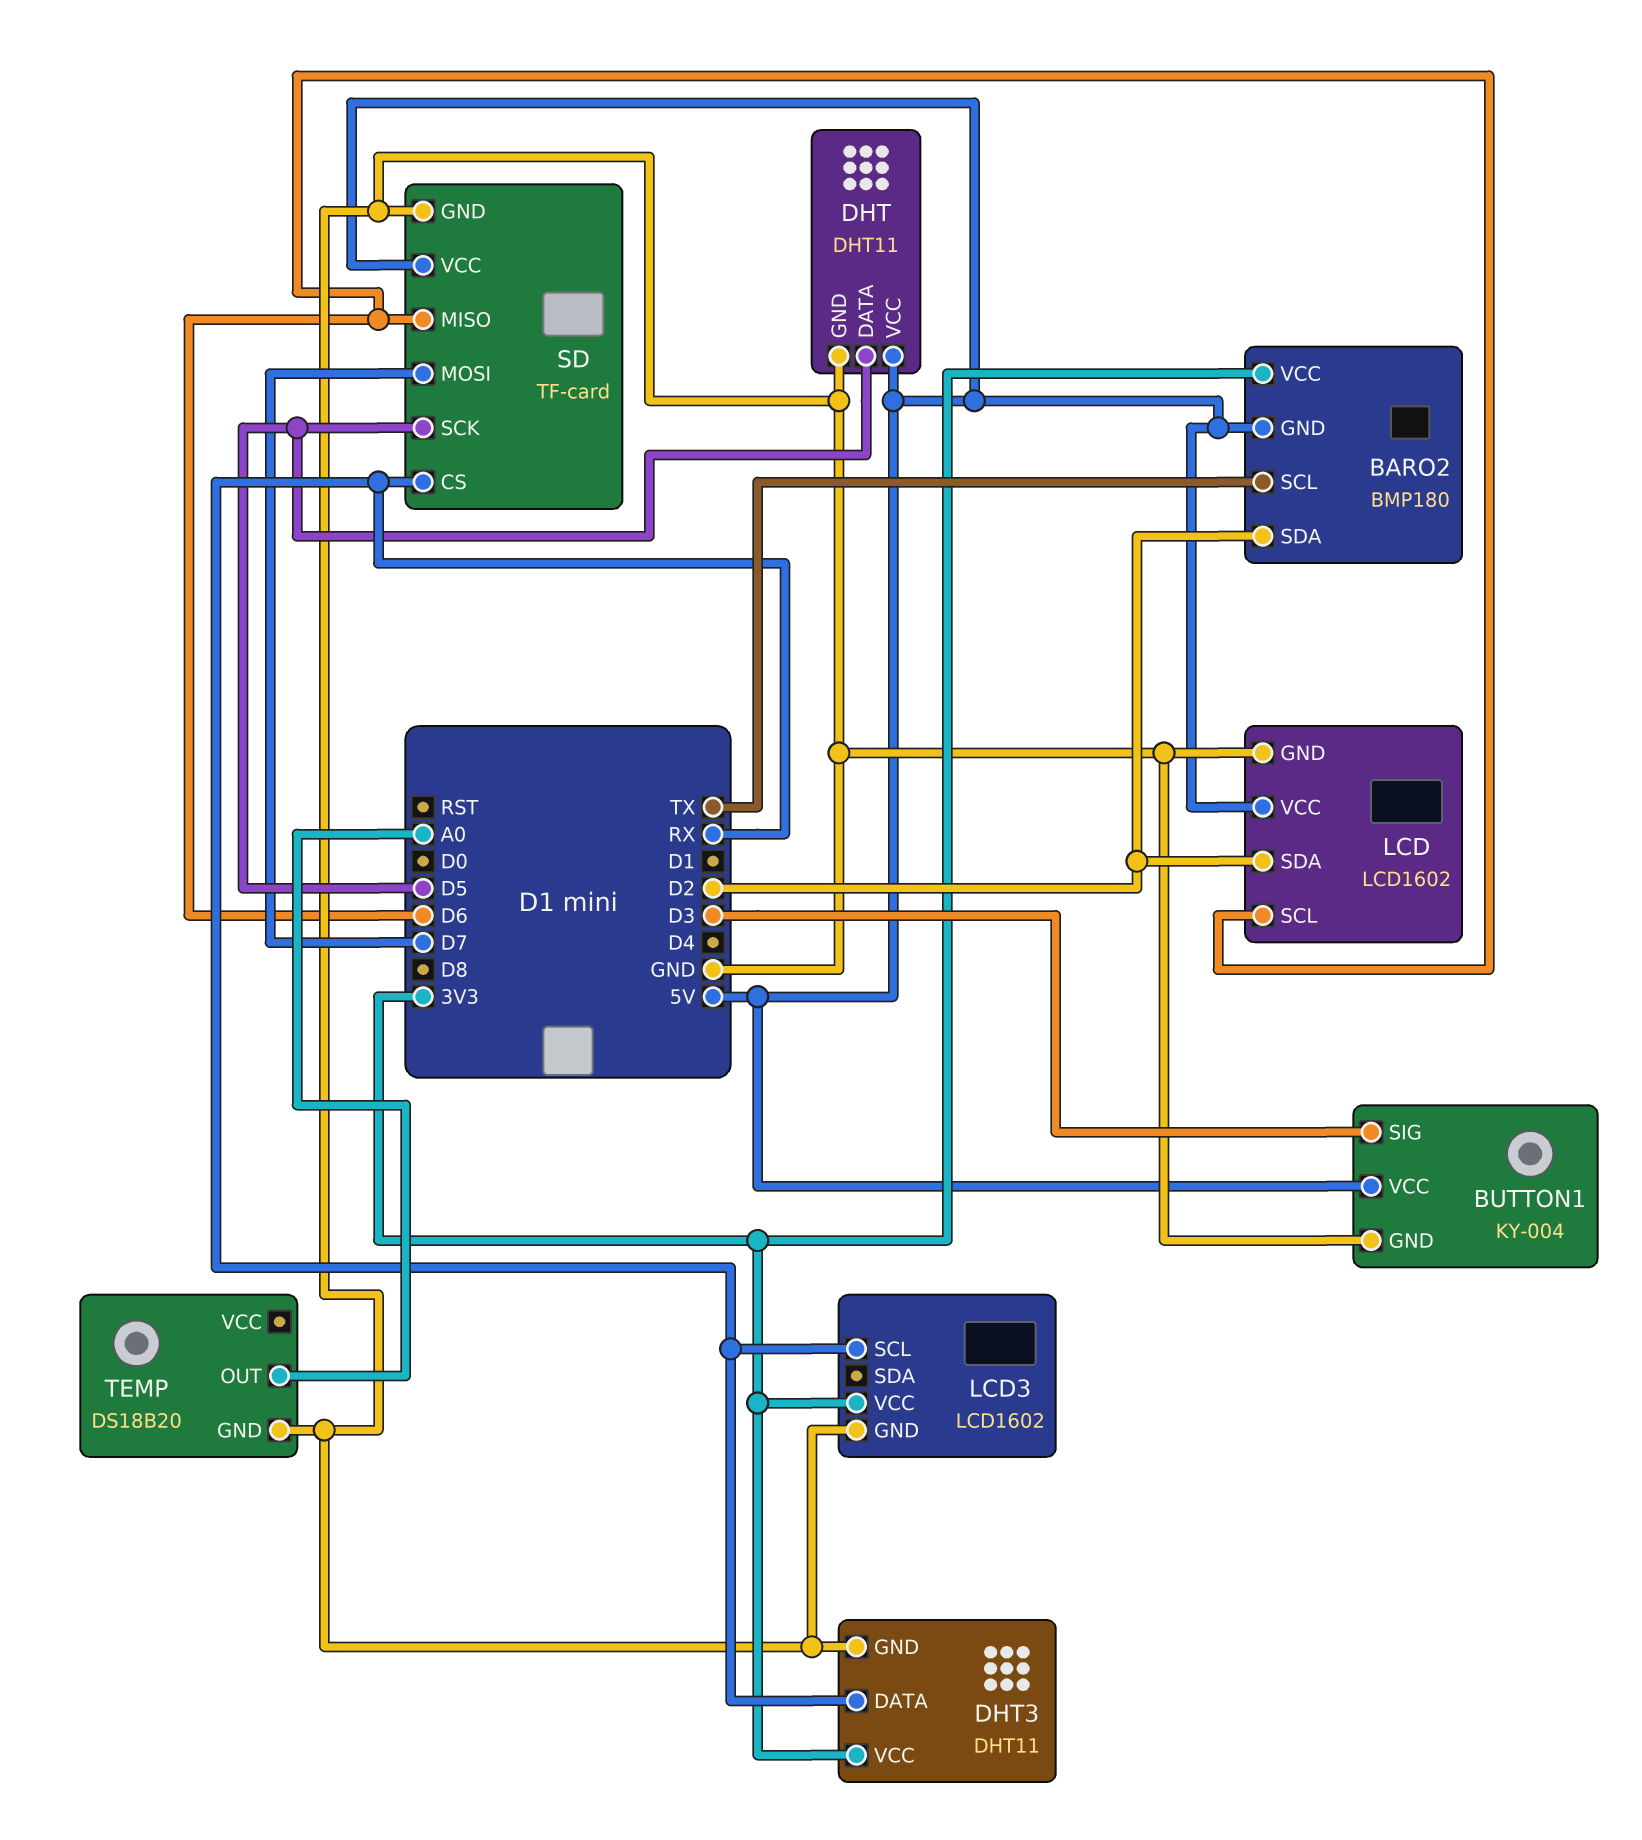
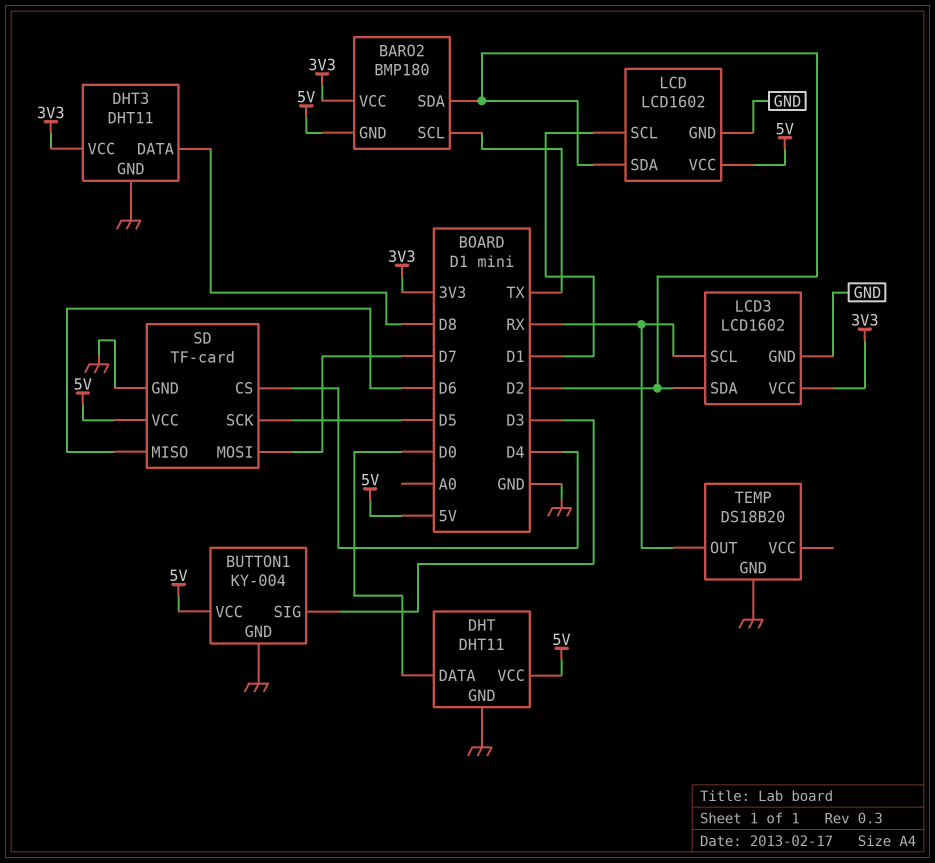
DHT pin DATA: D5 -> D0
DHT3 pin DATA: RX -> D8
LCD pin SCL: D6 -> D1
LCD3 pin SDA: none -> D2
SD pin CS: RX -> D4
TEMP pin OUT: A0 -> RX

